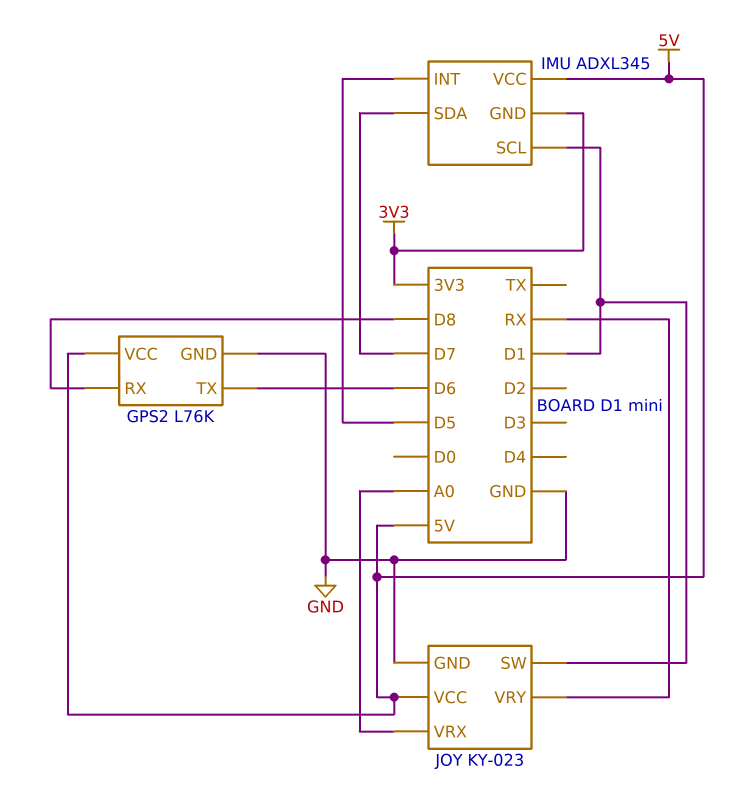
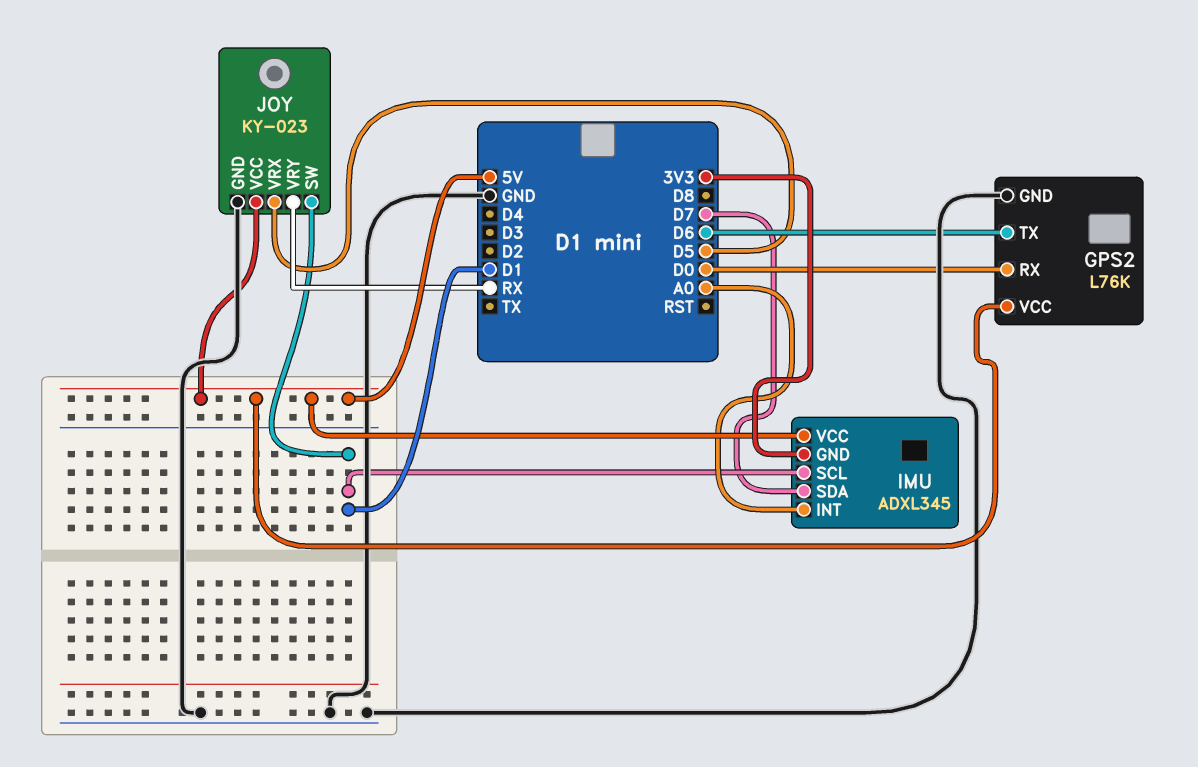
GPS2 pin RX: D8 -> D0
IMU pin INT: D5 -> A0
JOY pin VRX: A0 -> D5

